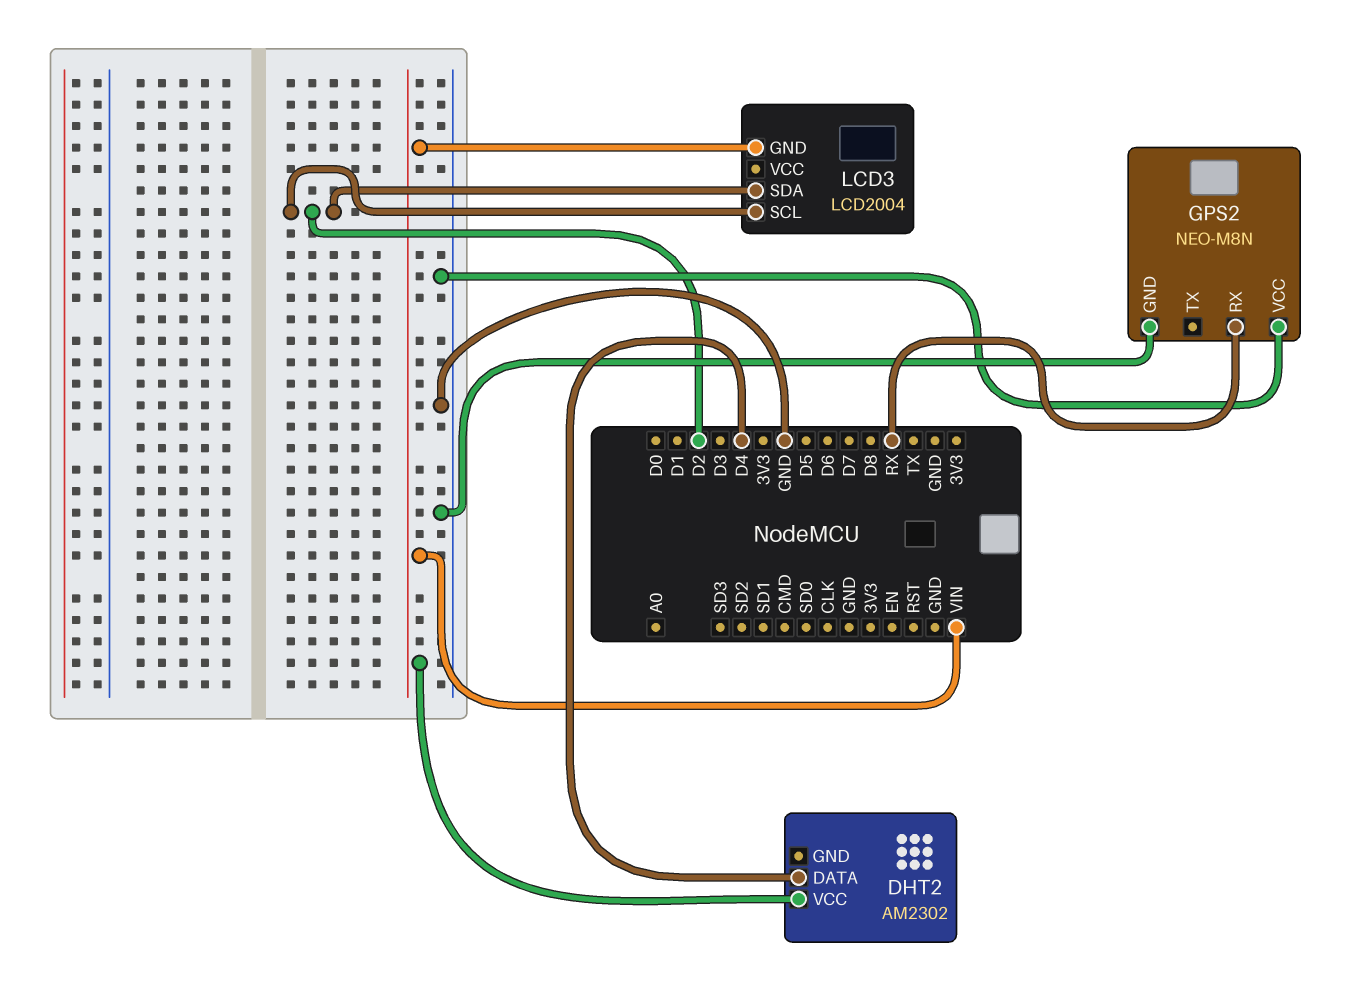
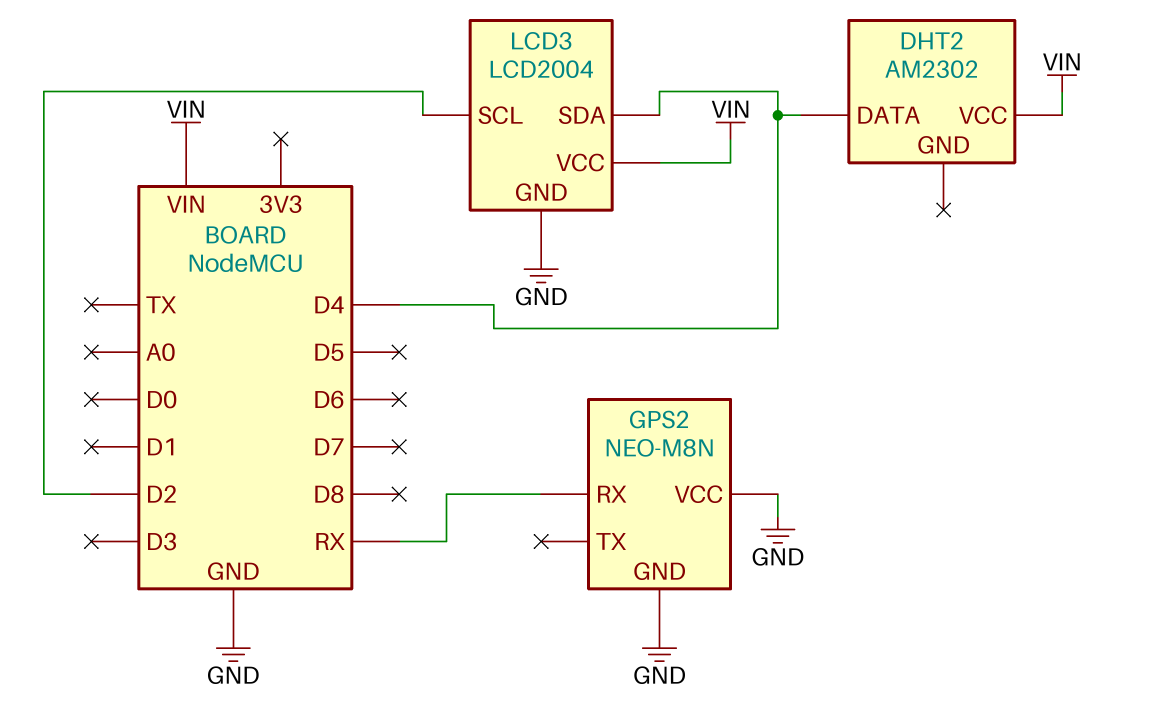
LCD3 pin GND: VIN -> GND
LCD3 pin SDA: D2 -> D4
LCD3 pin VCC: none -> VIN

